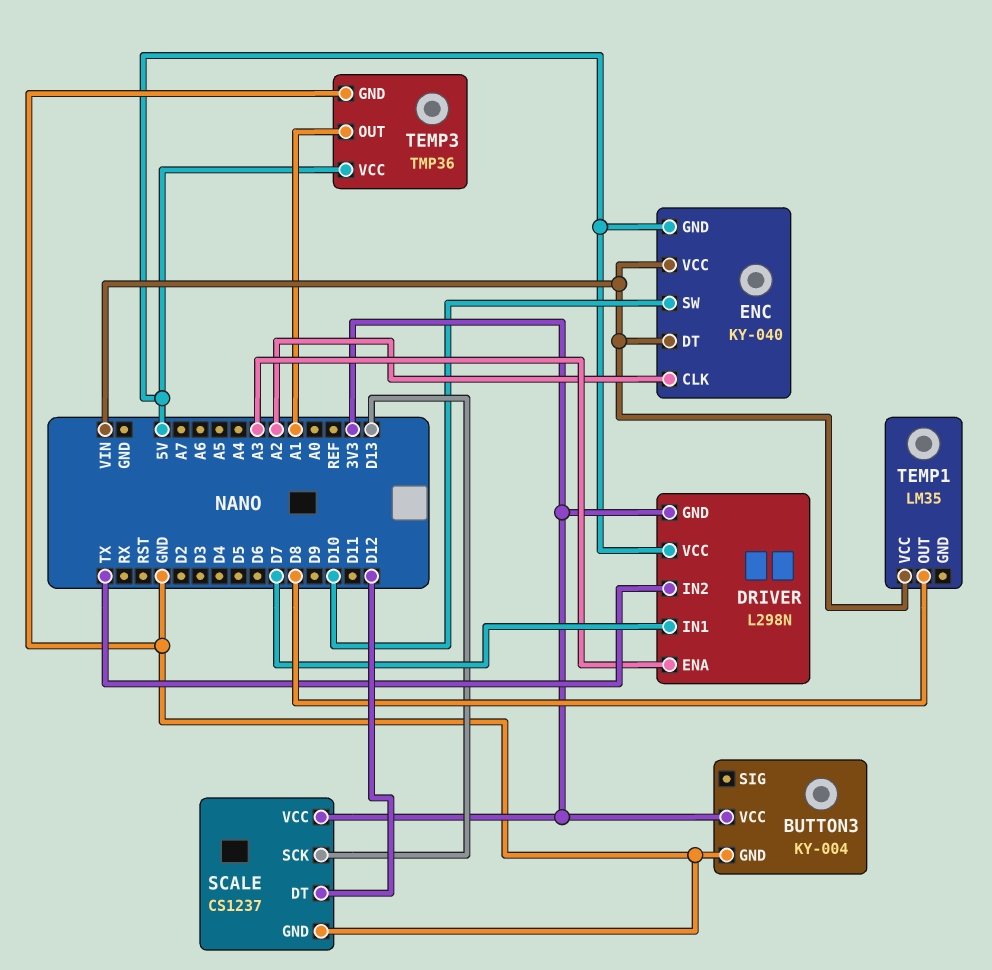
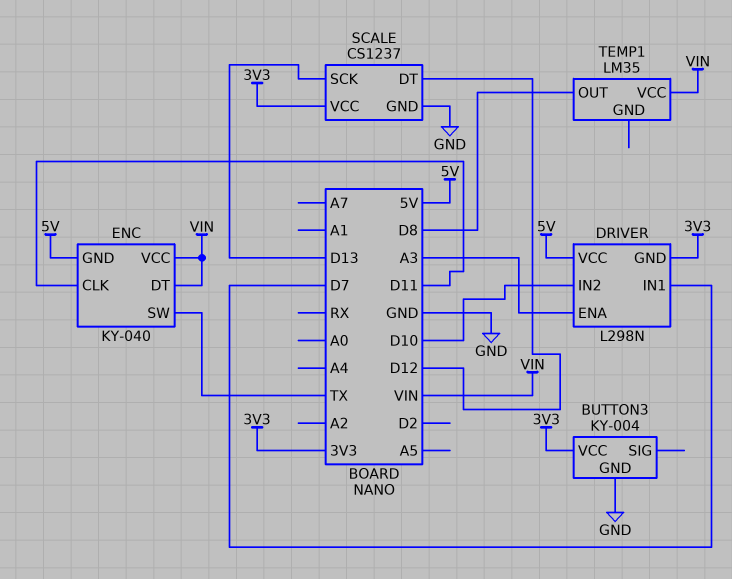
DRIVER pin IN2: TX -> D10
ENC pin CLK: A2 -> D11
ENC pin SW: D10 -> TX
TEMP3: TMP36 -> none
TEMP3 pin GND: GND -> none
TEMP3 pin OUT: A1 -> none
TEMP3 pin VCC: 5V -> none

